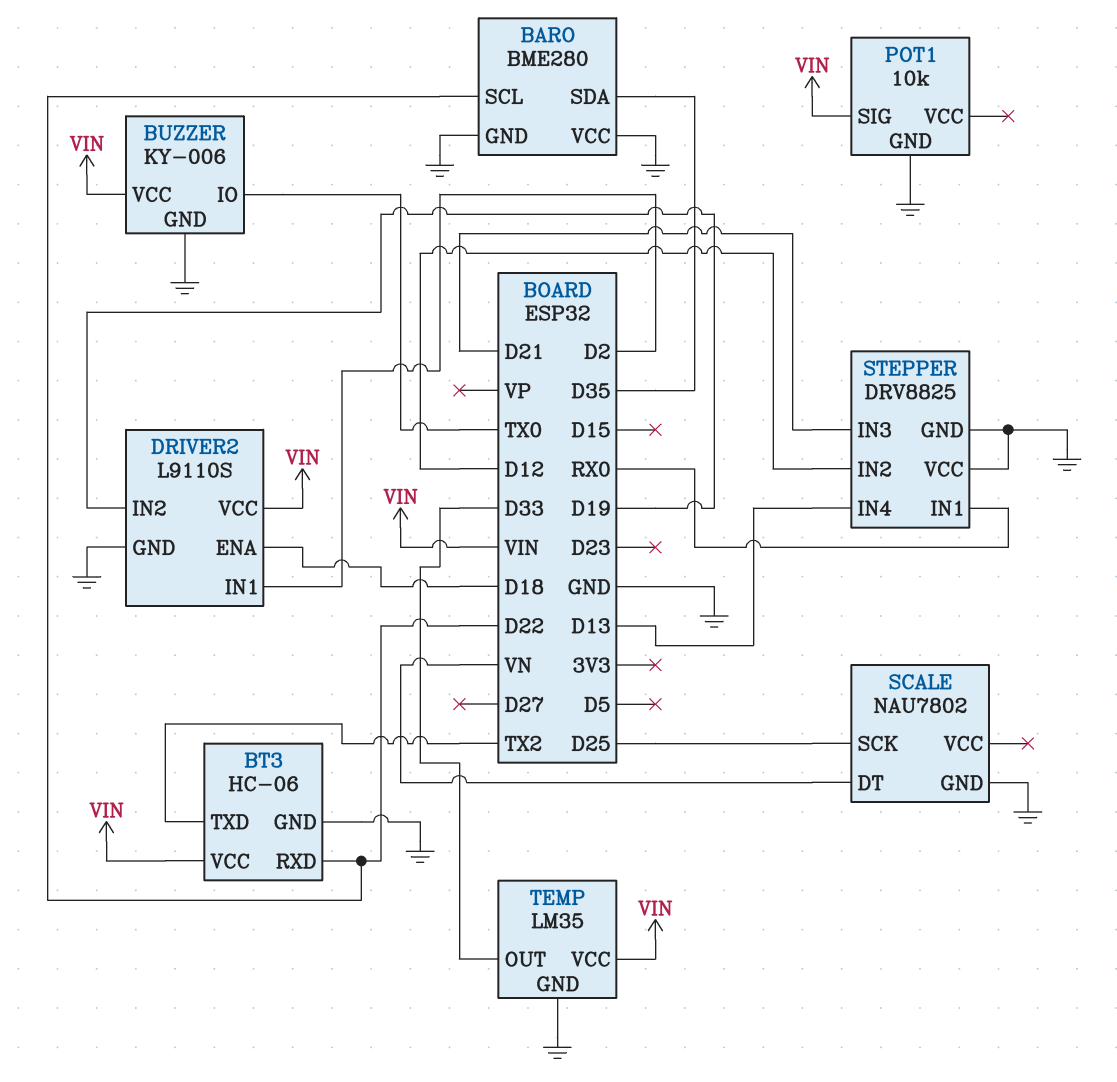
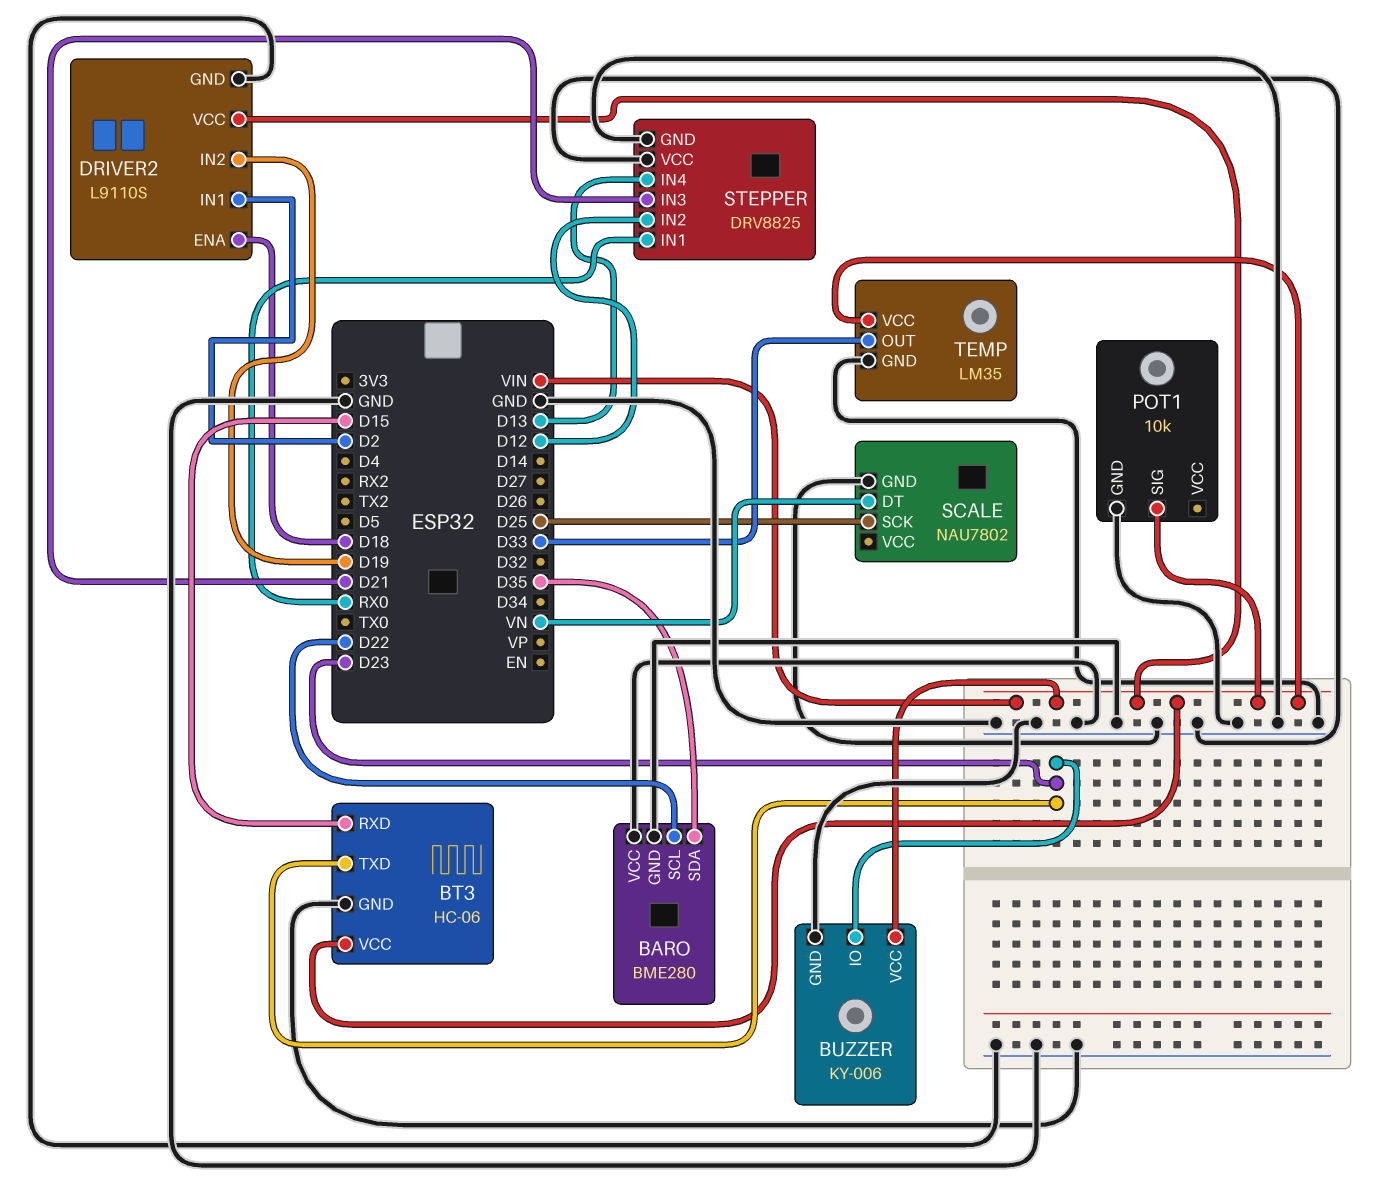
BT3 pin RXD: D22 -> D15
BT3 pin TXD: TX2 -> D23
BUZZER pin IO: TX0 -> D23

